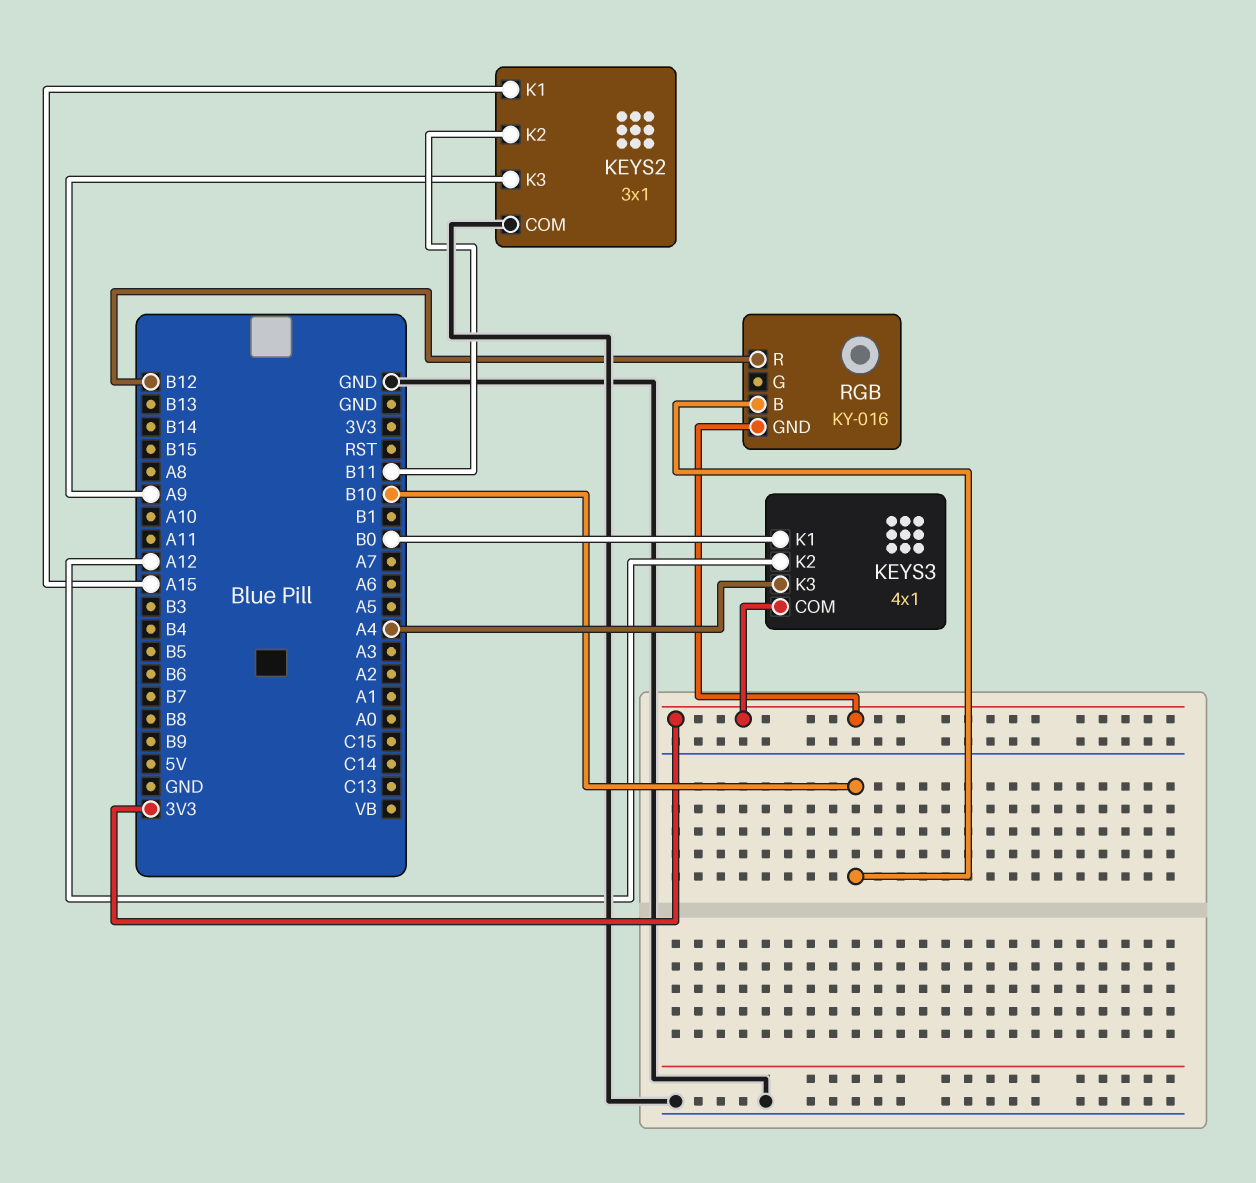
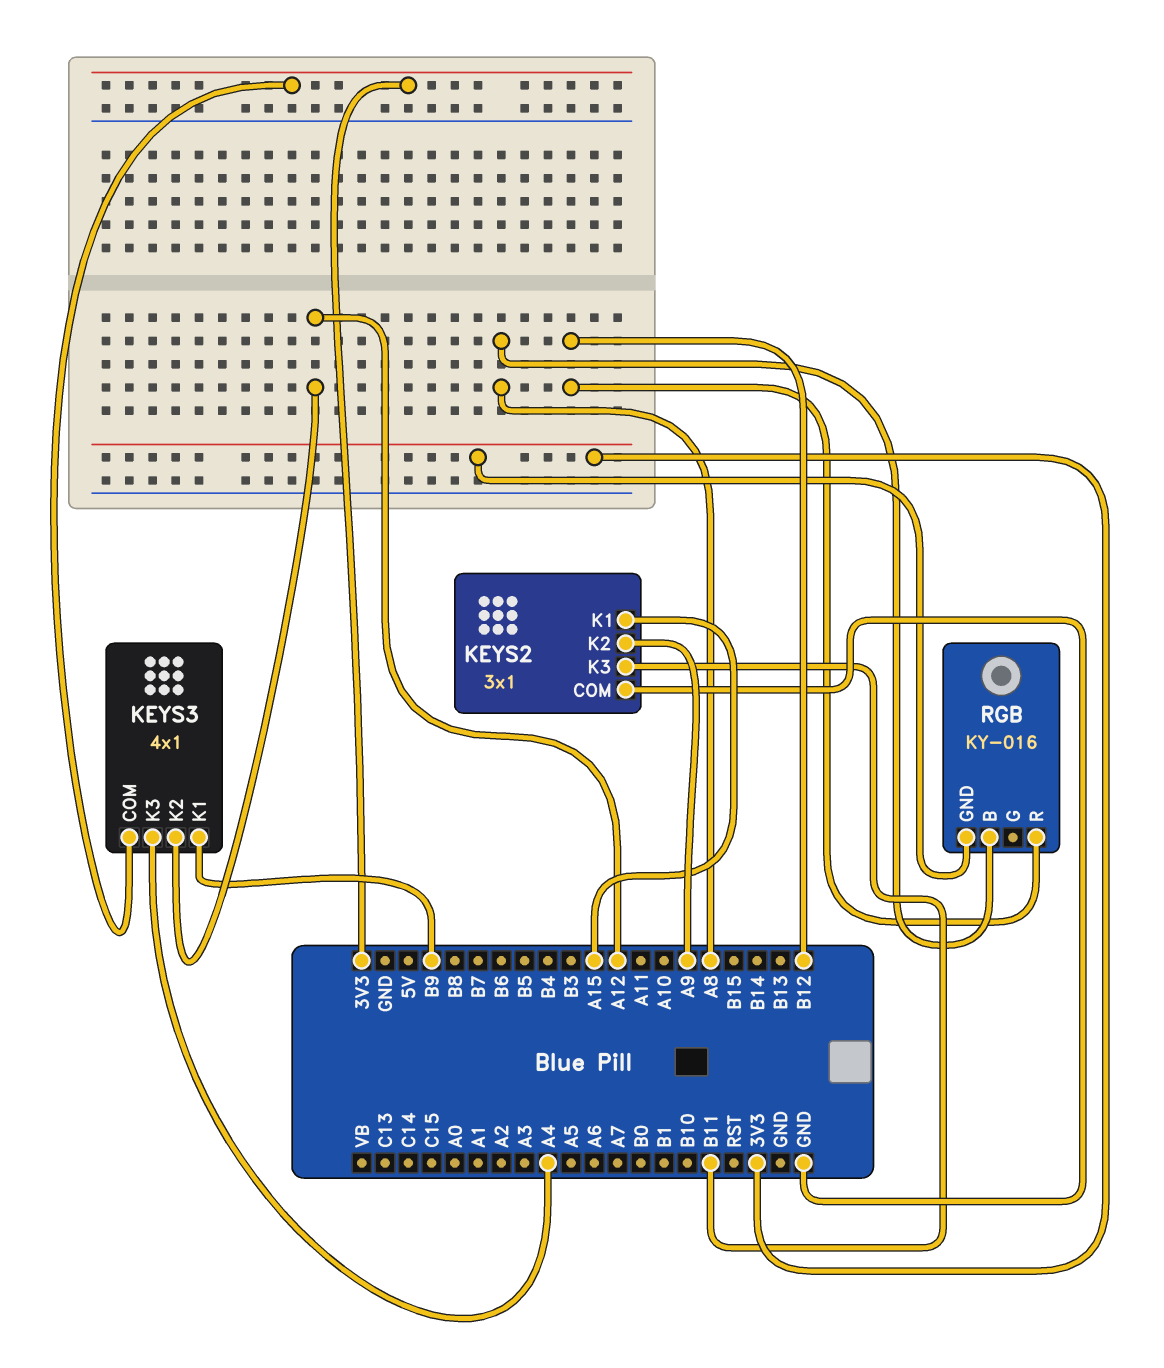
KEYS2 pin K2: B11 -> A9
KEYS2 pin K3: A9 -> B11
KEYS3 pin K1: B0 -> B9
RGB pin B: B10 -> A8

